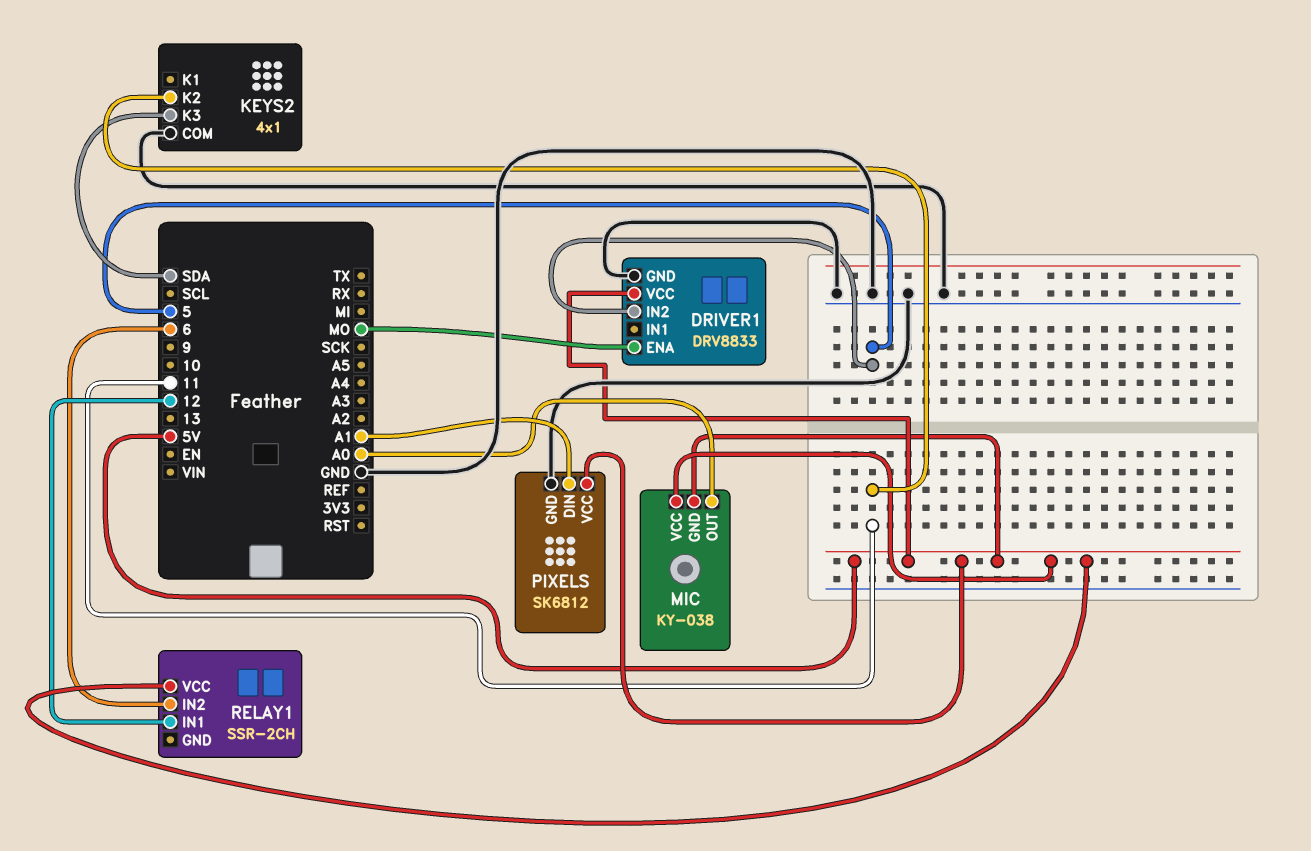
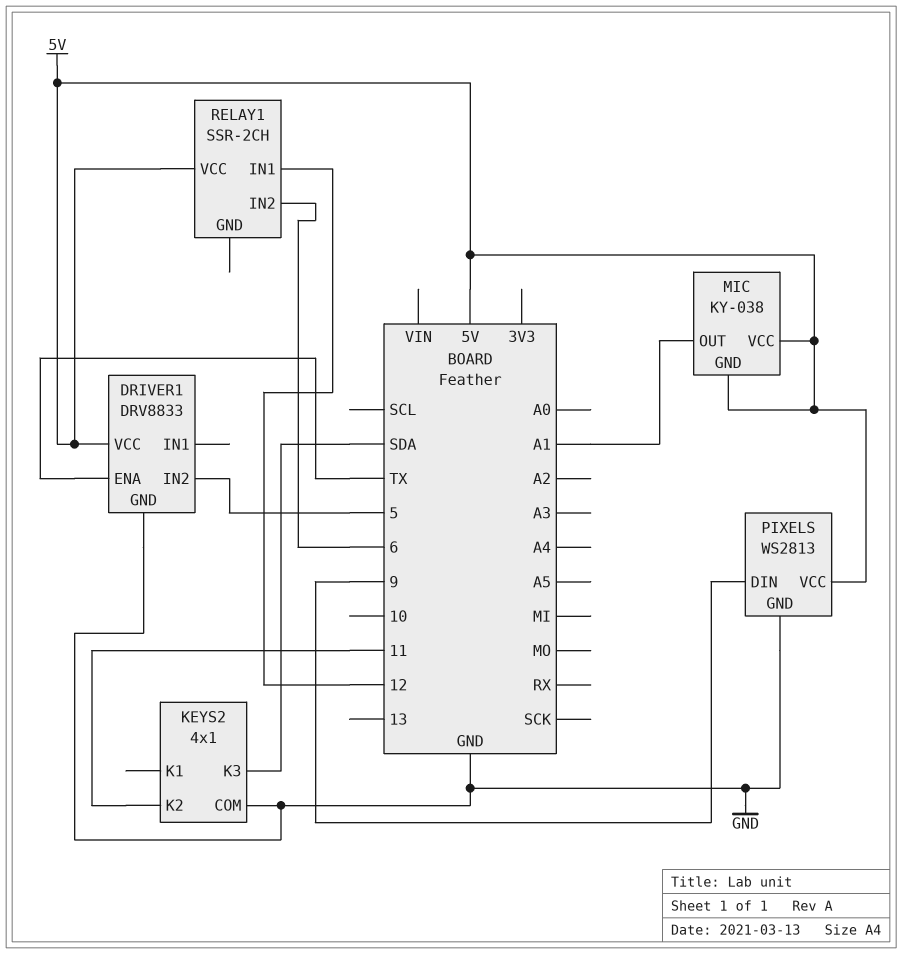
DRIVER1 pin ENA: MO -> TX
MIC pin OUT: A0 -> A1
PIXELS: SK6812 -> WS2813
PIXELS pin DIN: A1 -> 9

